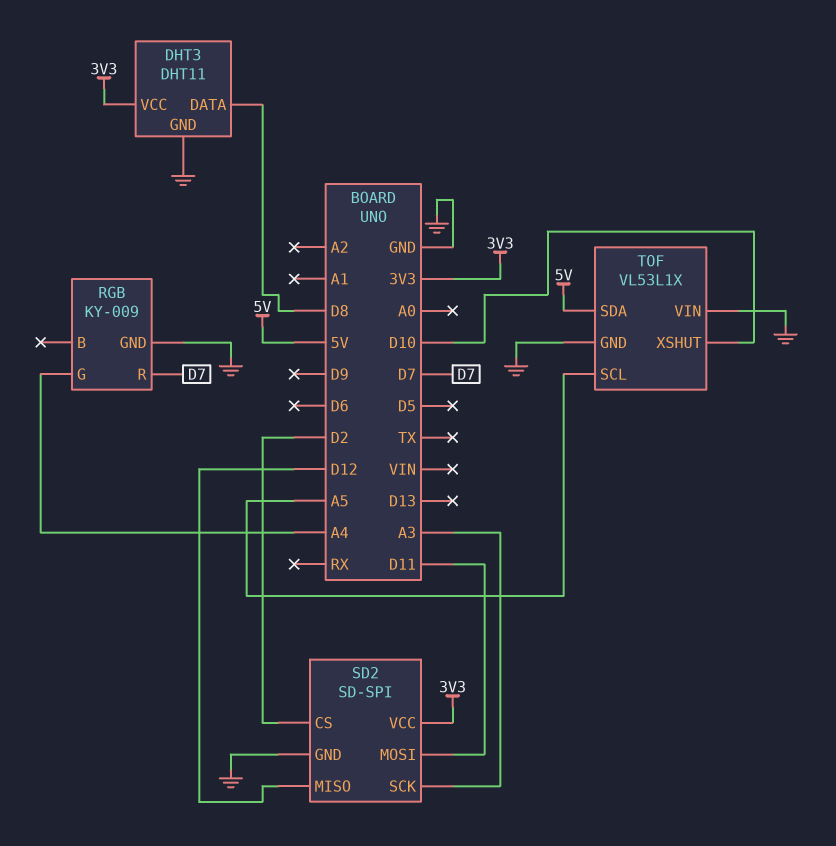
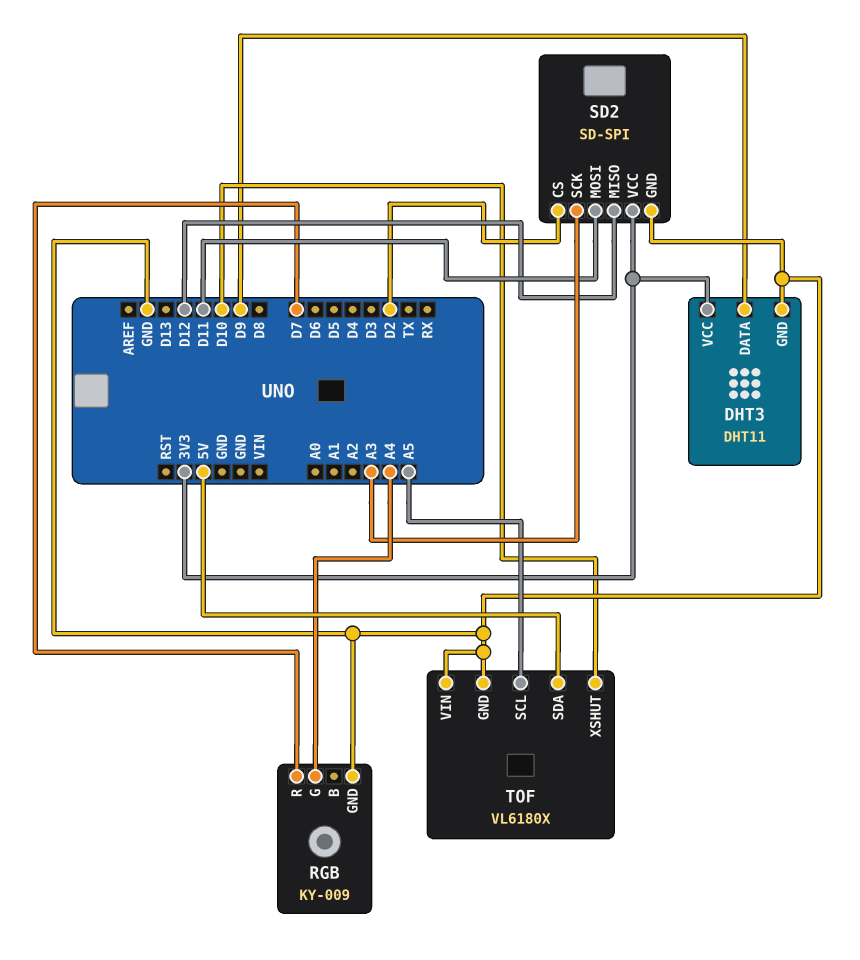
DHT3 pin DATA: D8 -> D9
TOF: VL53L1X -> VL6180X

